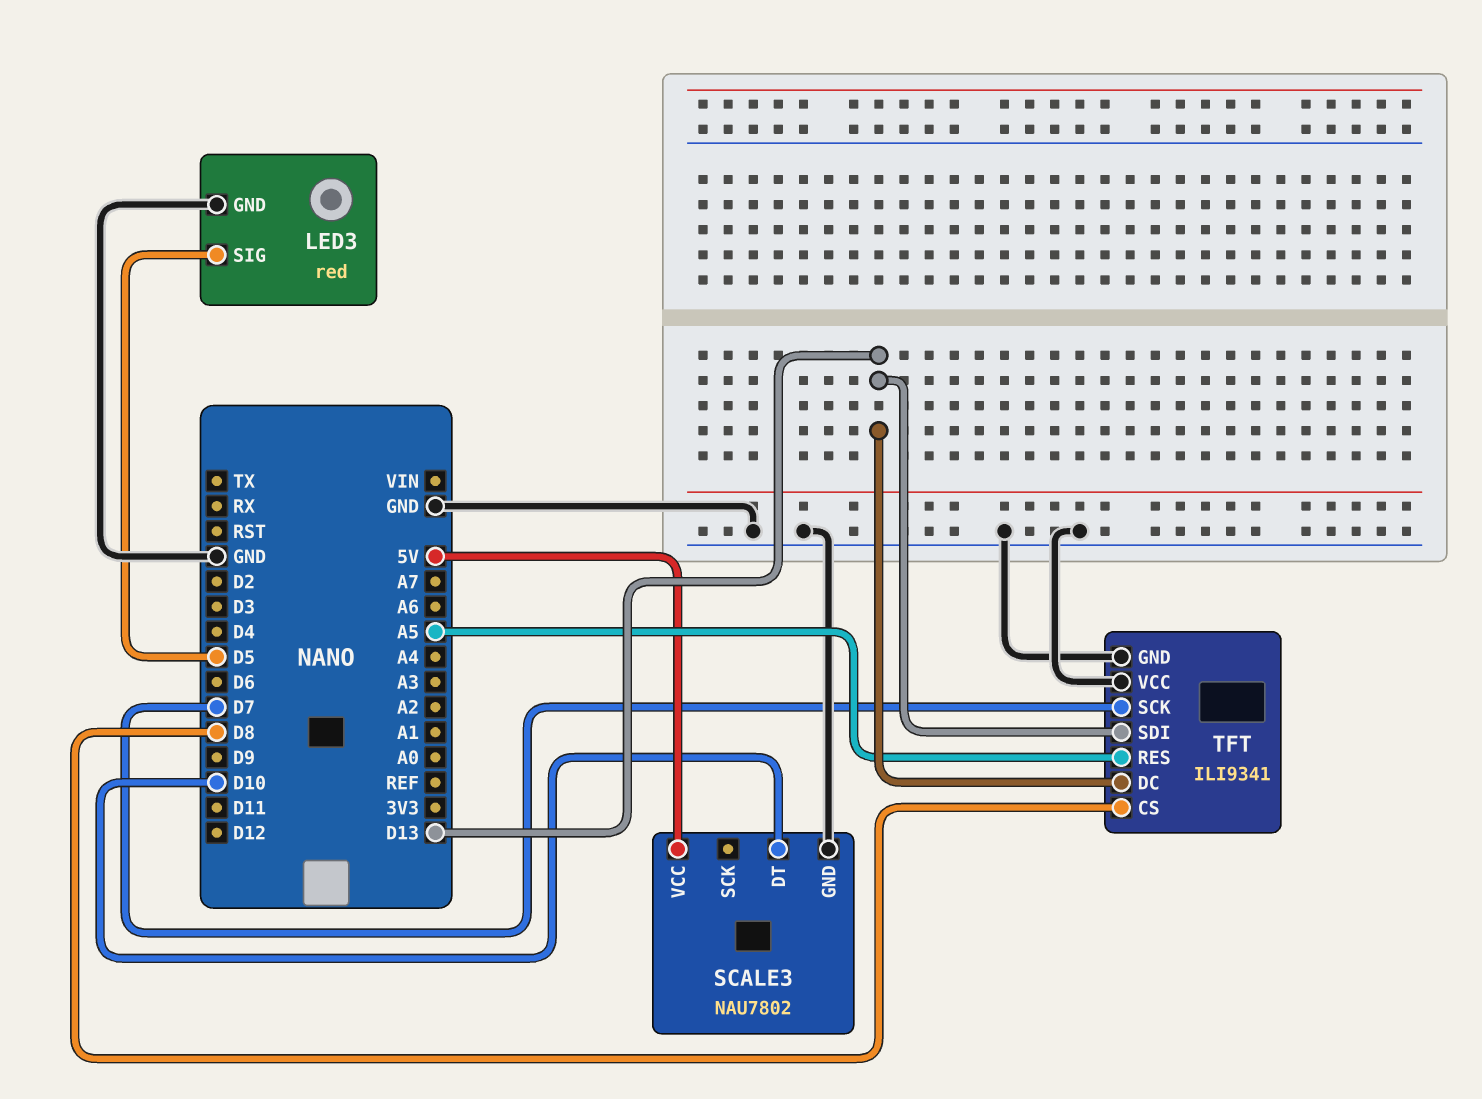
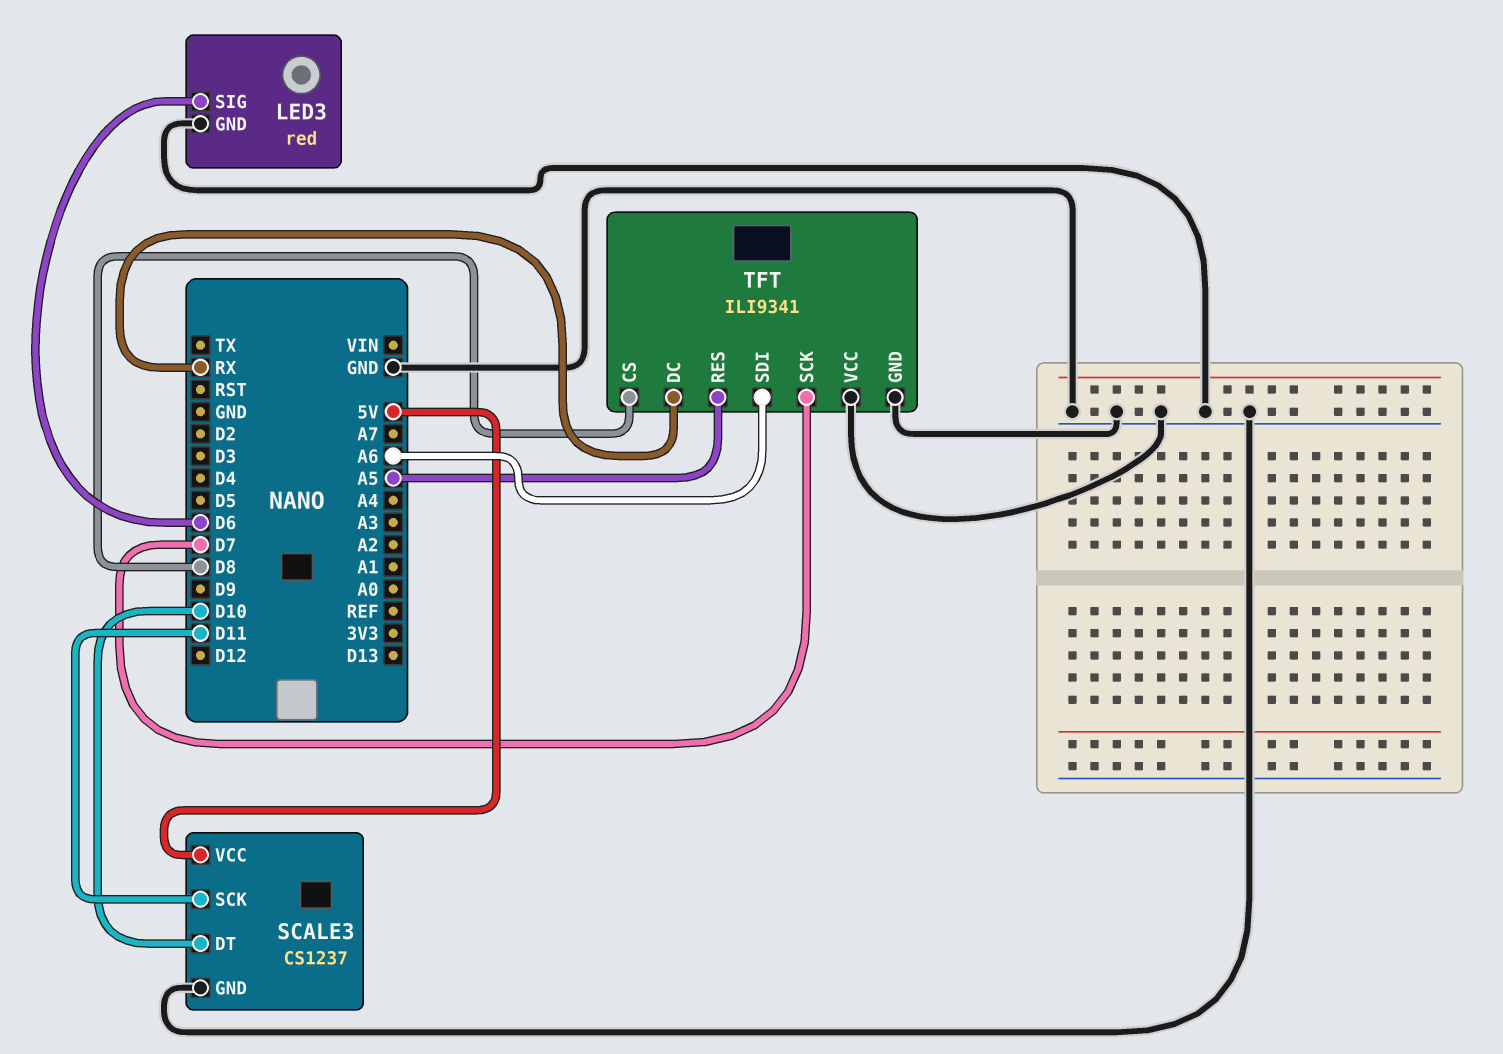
LED3 pin SIG: D5 -> D6
SCALE3: NAU7802 -> CS1237
SCALE3 pin SCK: none -> D11
TFT pin DC: D13 -> RX
TFT pin SDI: D13 -> A6

